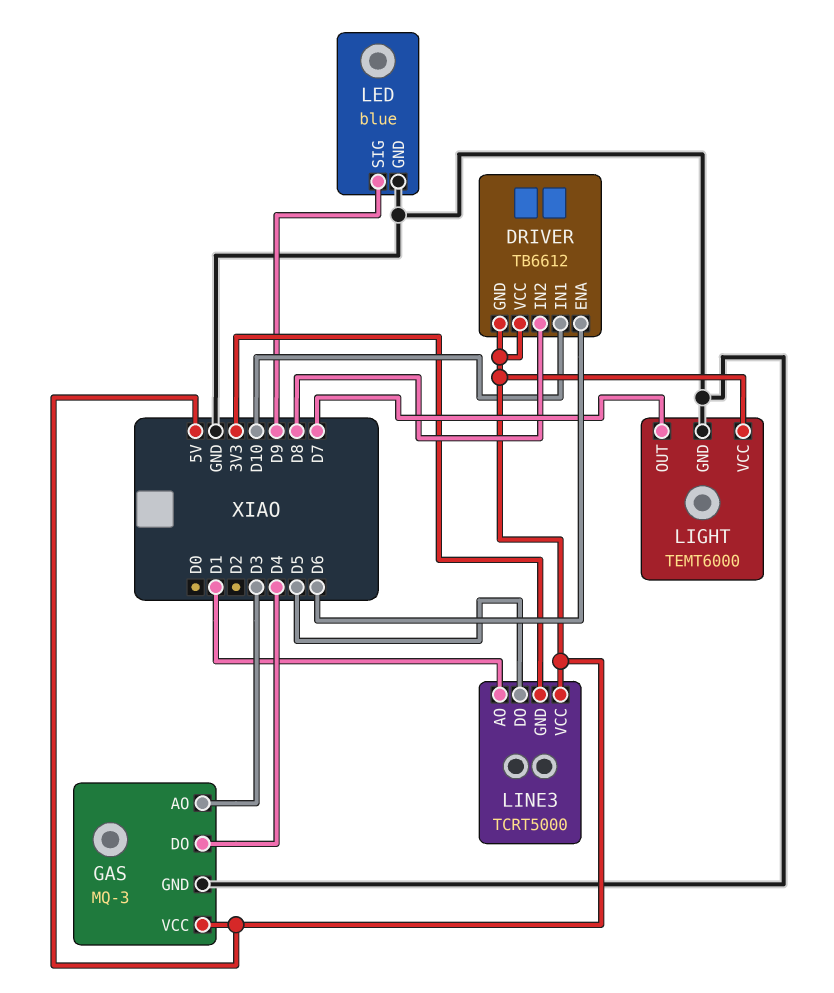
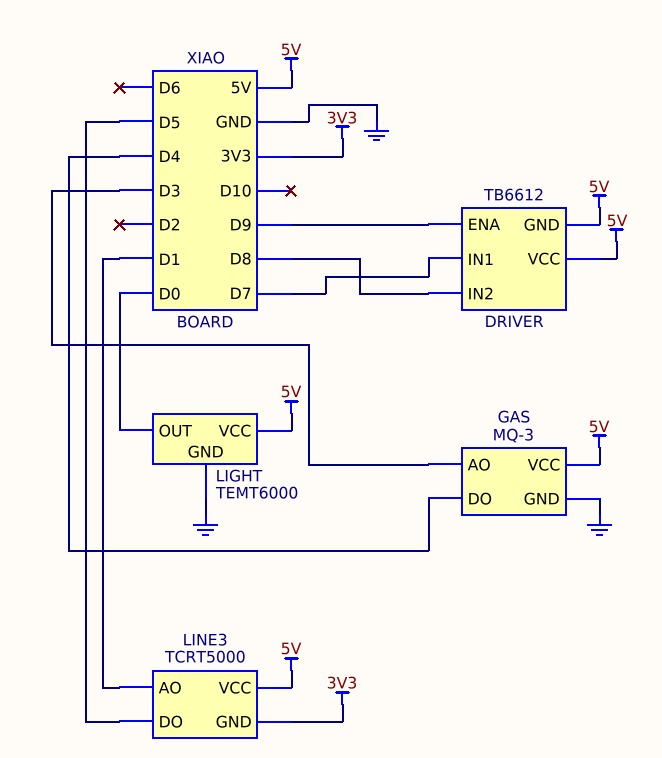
DRIVER pin ENA: D6 -> D9
DRIVER pin IN1: D10 -> D7
LED: blue -> none
LED pin GND: GND -> none
LED pin SIG: D9 -> none
LIGHT pin OUT: D7 -> D0

